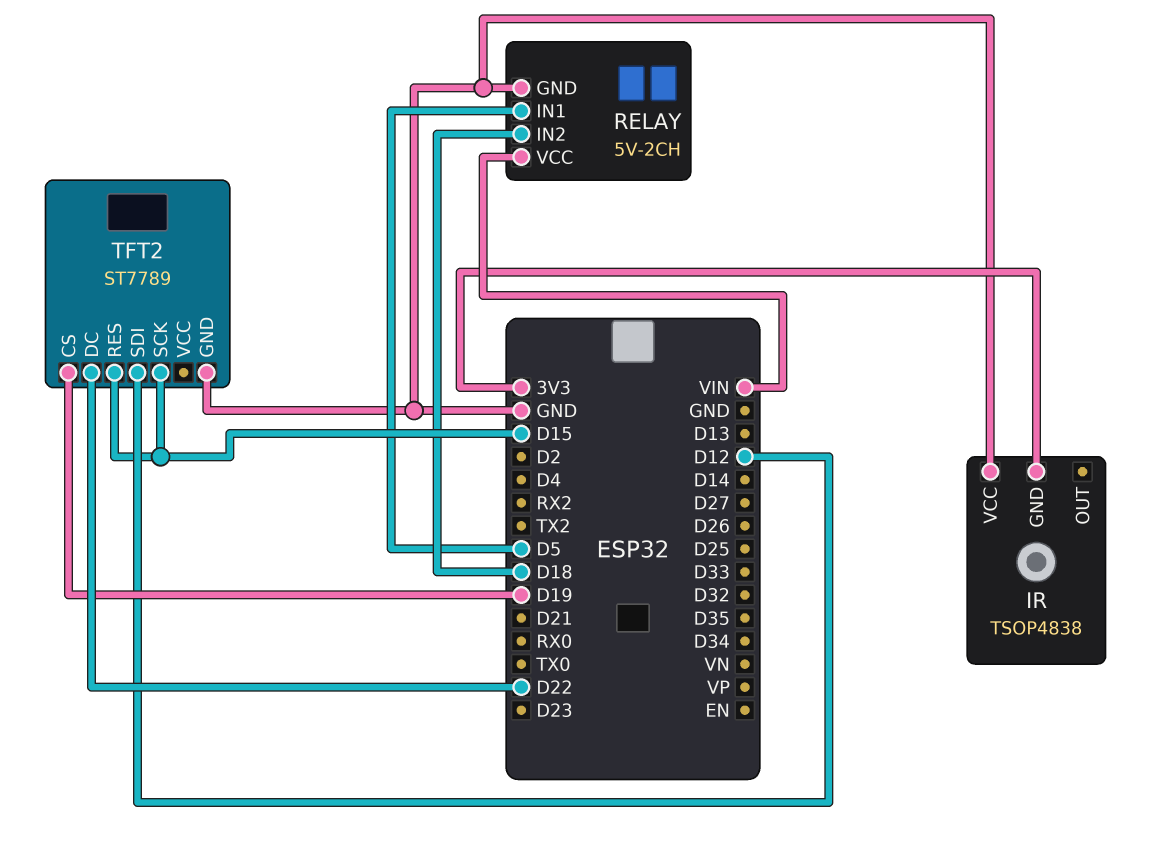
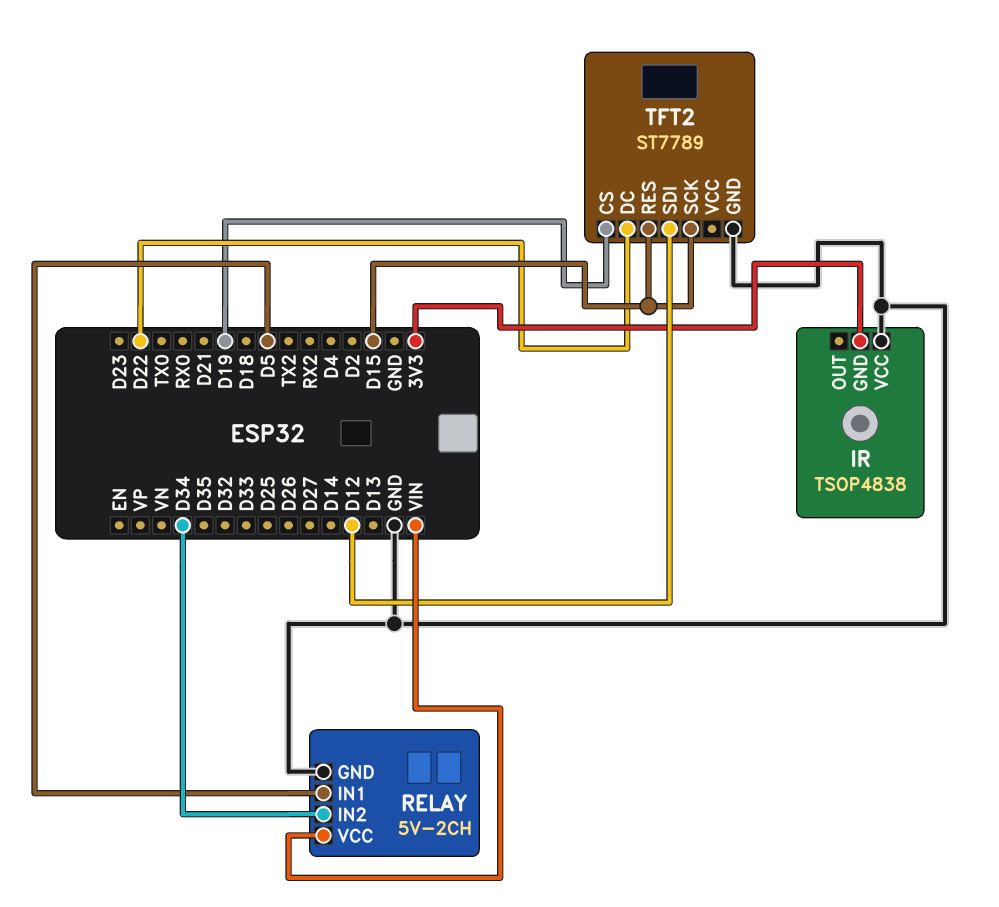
RELAY pin IN2: D18 -> D34

